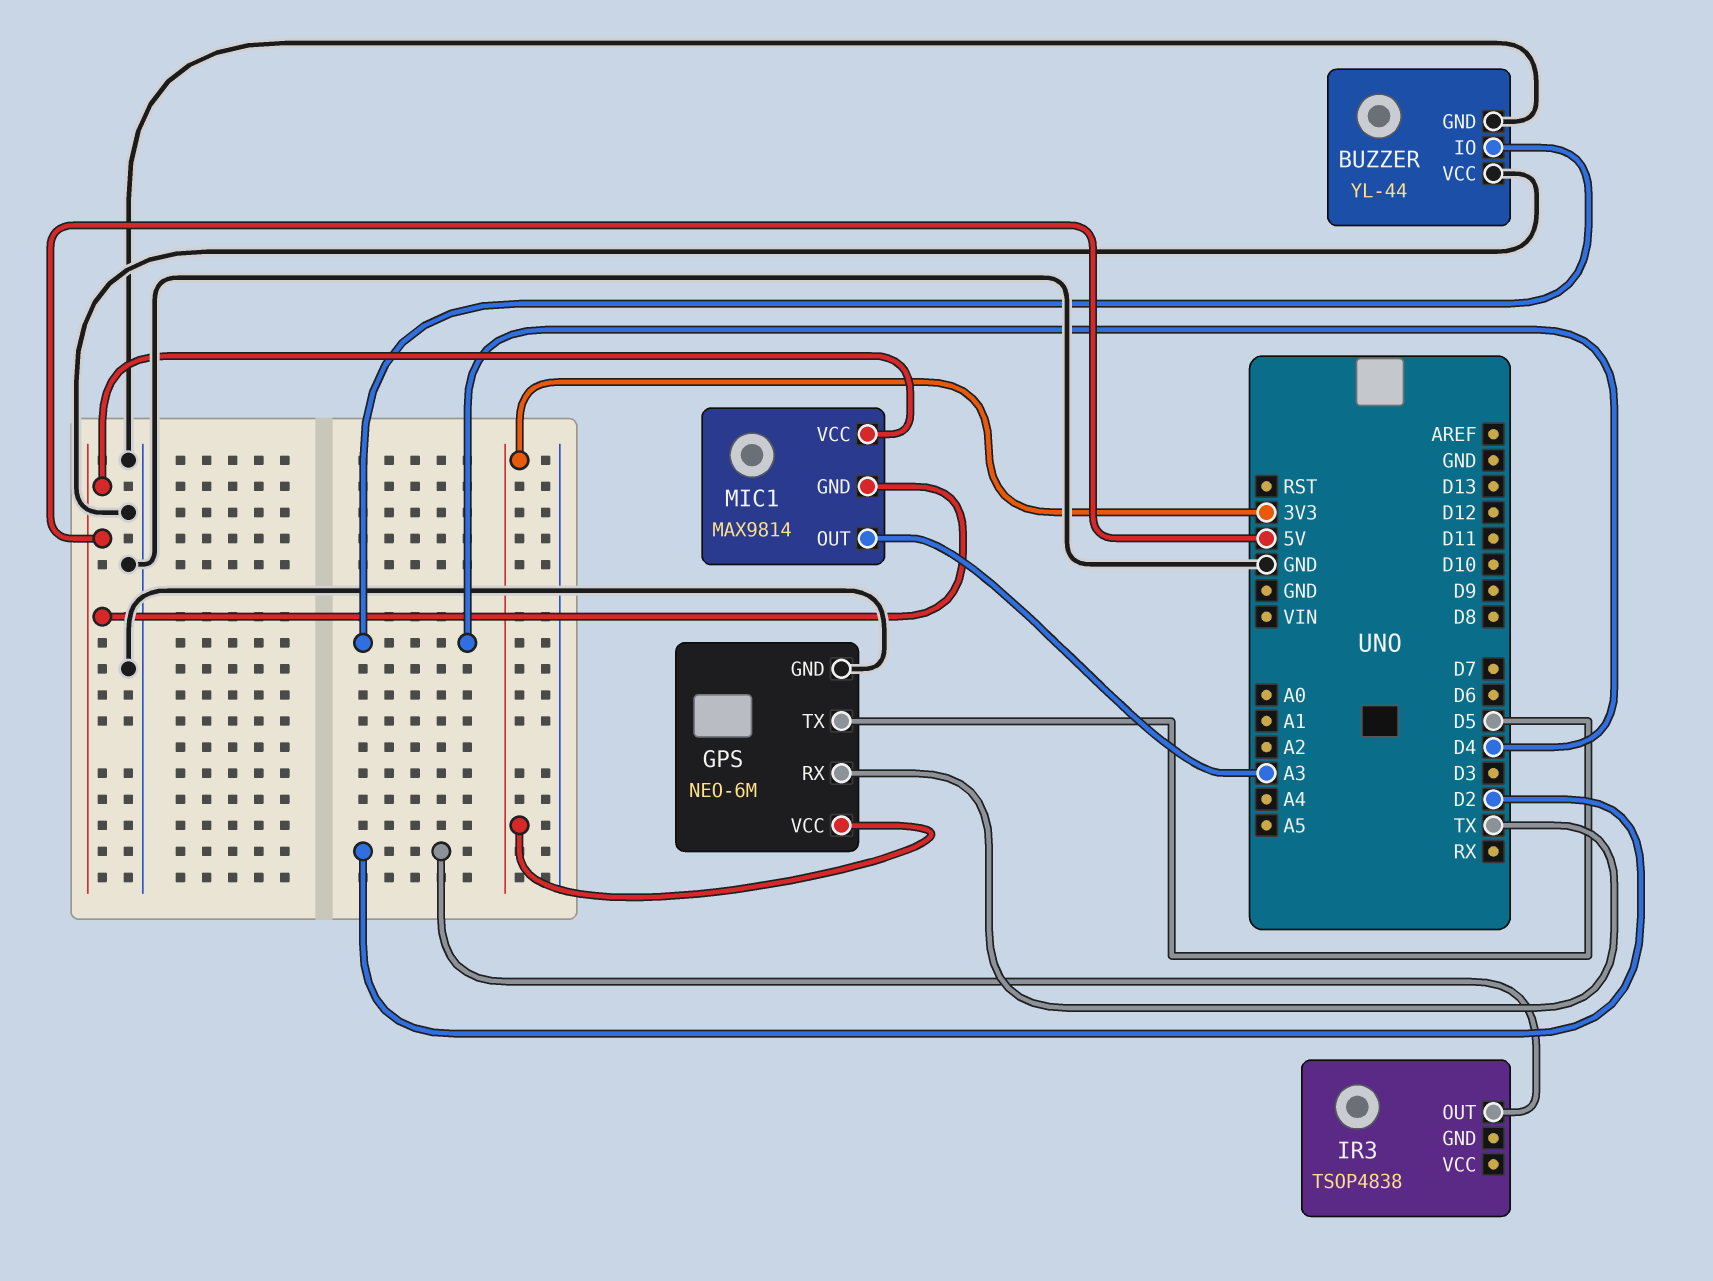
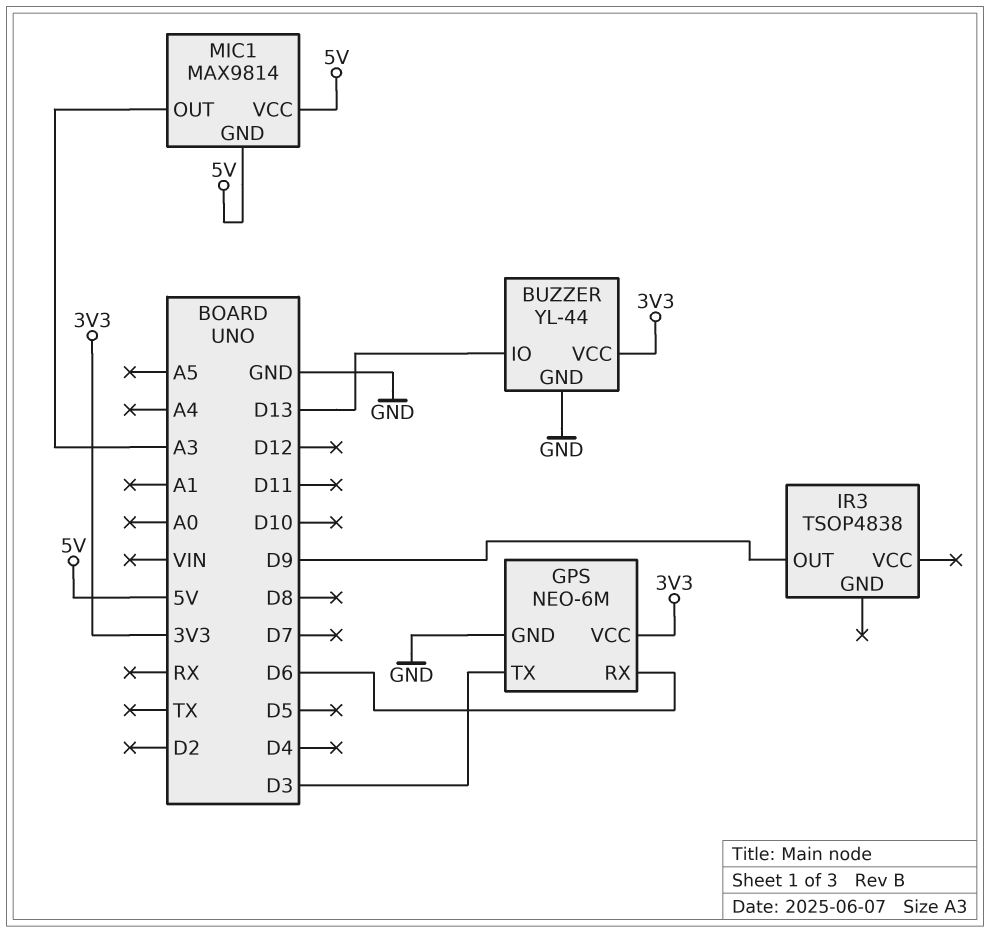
BUZZER pin IO: D4 -> D13
BUZZER pin VCC: GND -> 3V3
GPS pin RX: TX -> D6
GPS pin TX: D5 -> D3
IR3 pin OUT: D2 -> D9

